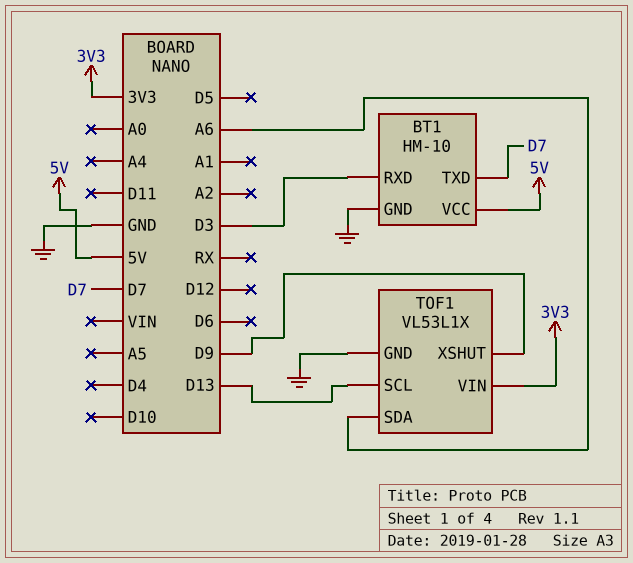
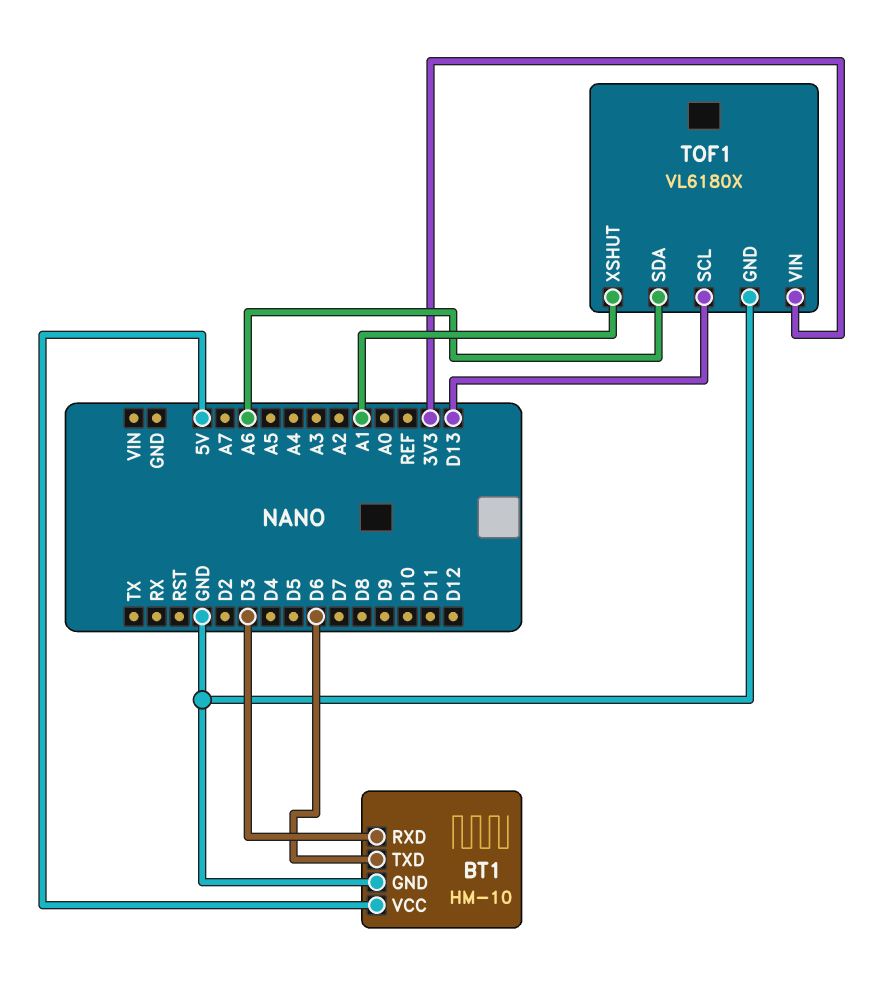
BT1 pin TXD: D7 -> D6
TOF1: VL53L1X -> VL6180X
TOF1 pin XSHUT: D9 -> A1

